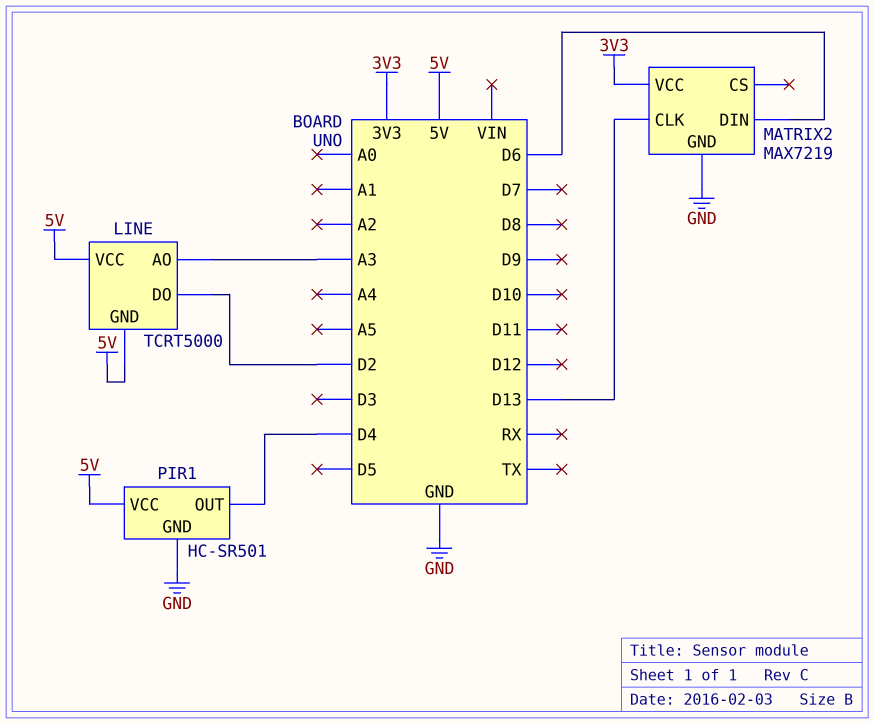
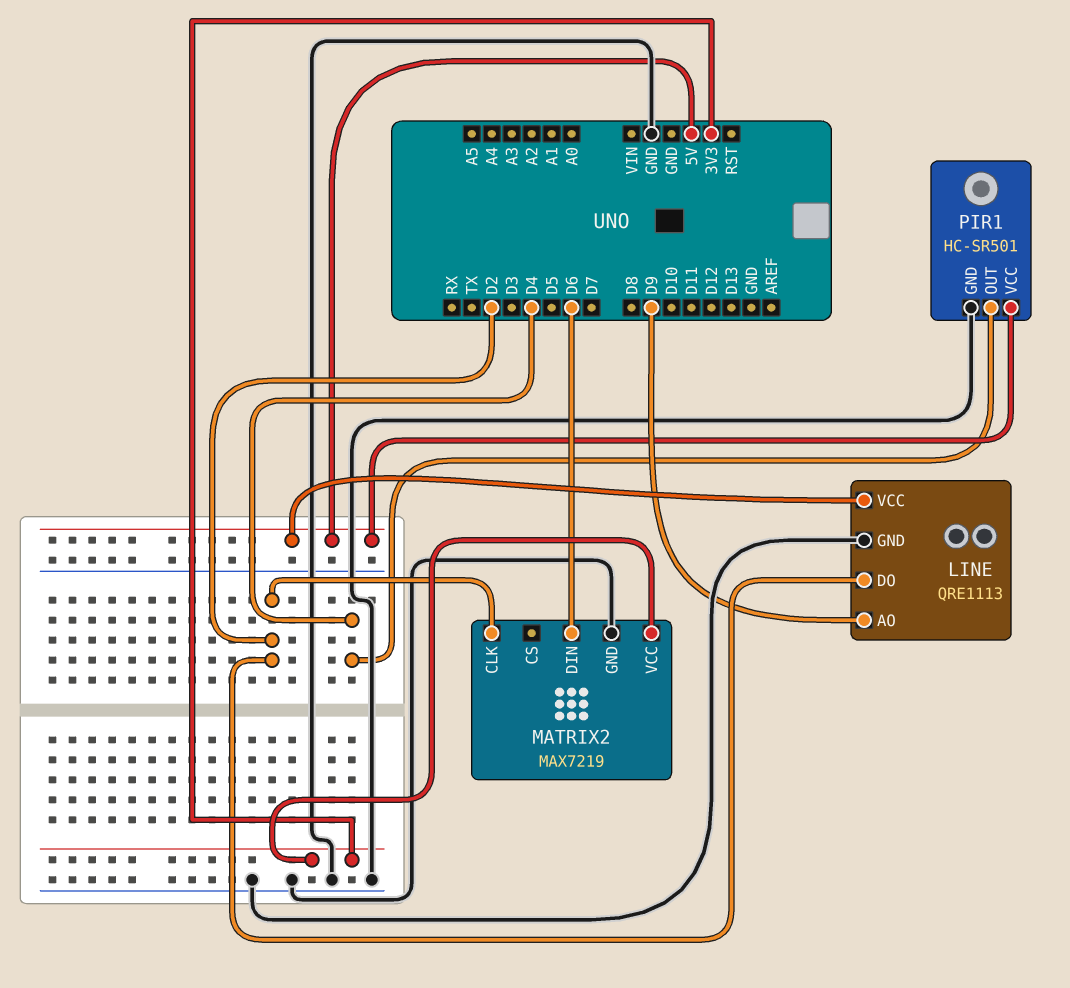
LINE: TCRT5000 -> QRE1113
LINE pin AO: A3 -> D9
LINE pin GND: 5V -> GND
MATRIX2 pin CLK: D13 -> D2

